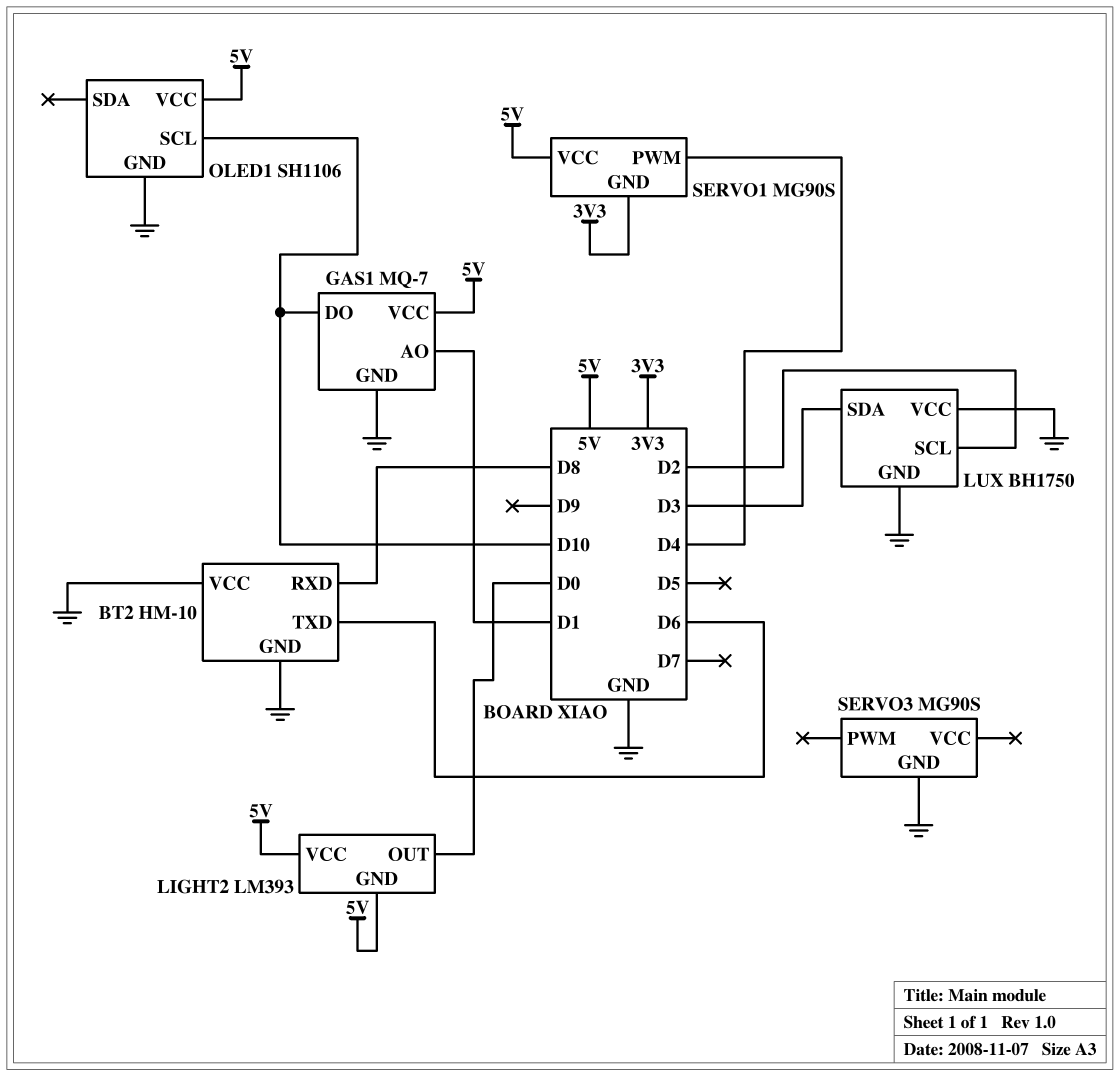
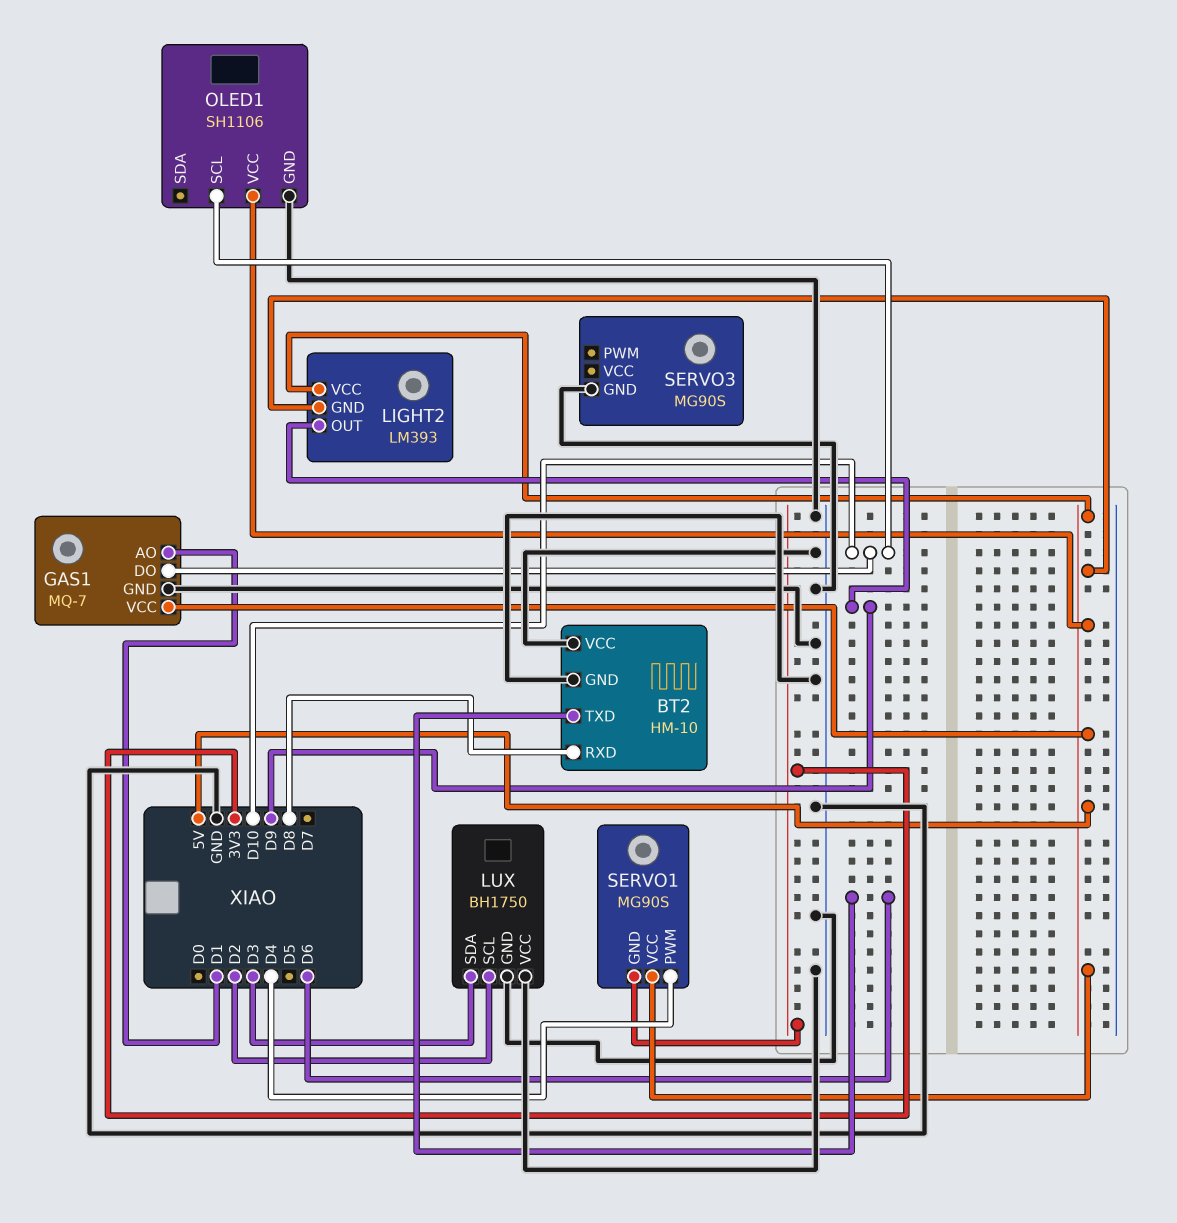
LIGHT2 pin OUT: D0 -> D9

